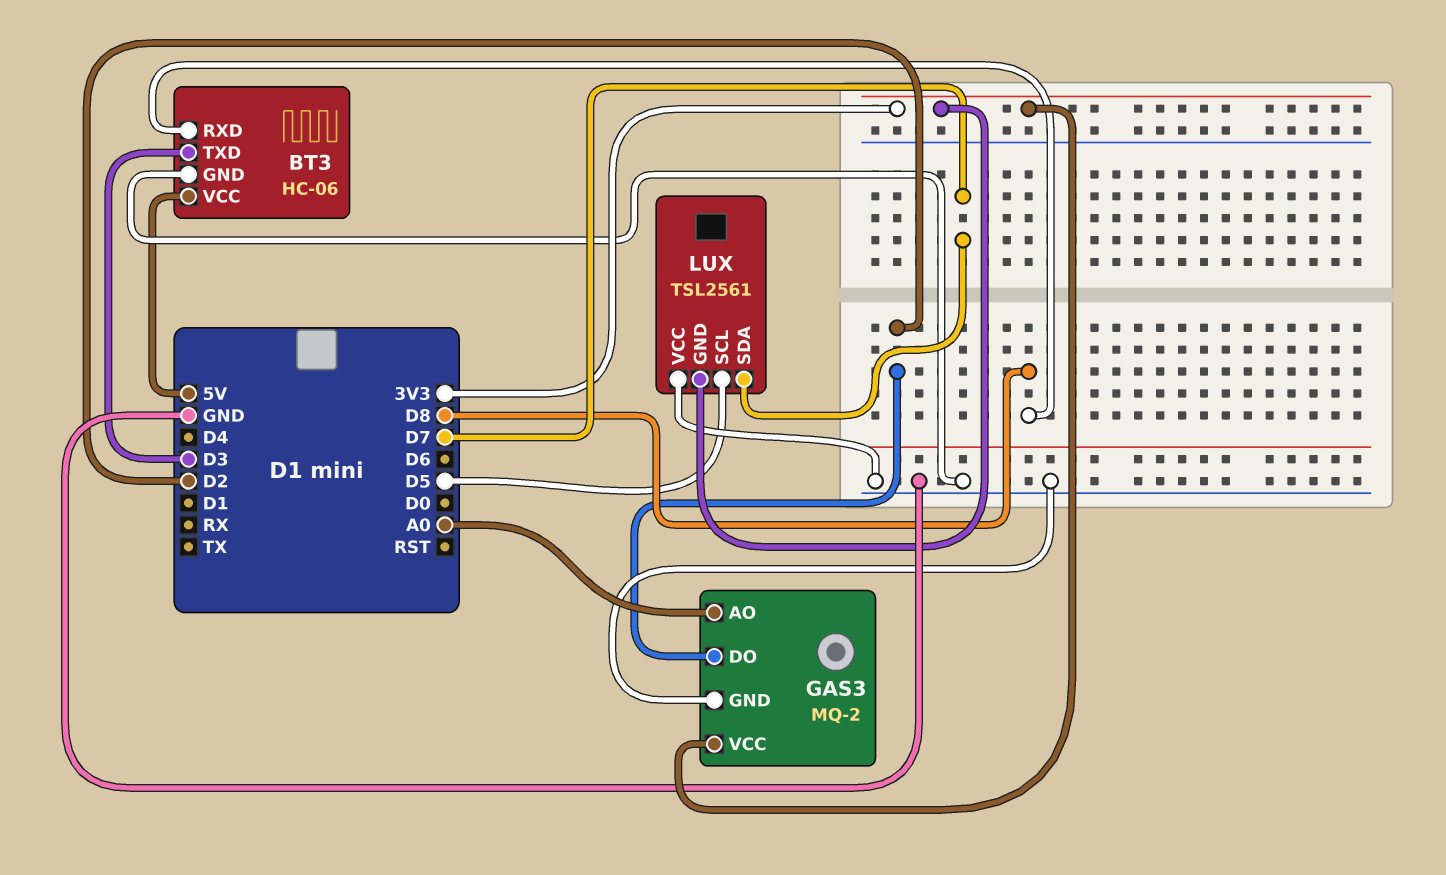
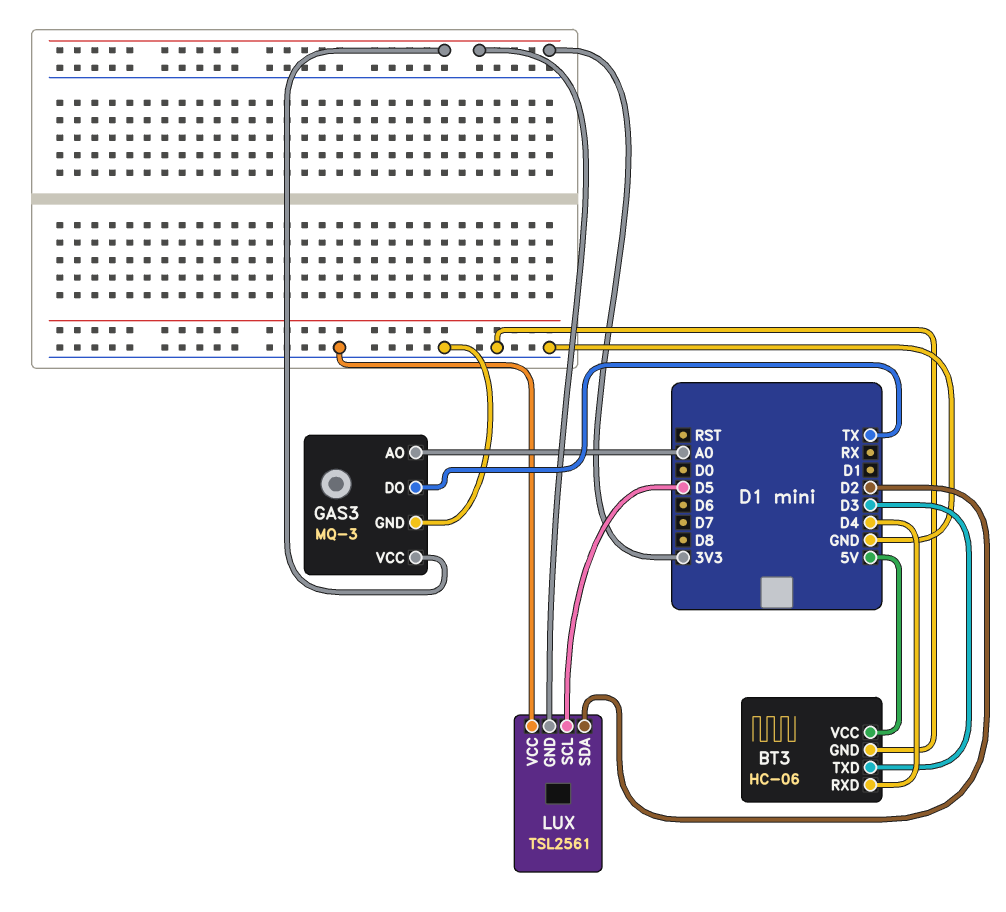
BT3 pin RXD: D8 -> D4
GAS3: MQ-2 -> MQ-3
GAS3 pin DO: D2 -> TX
LUX pin SDA: D7 -> D2

